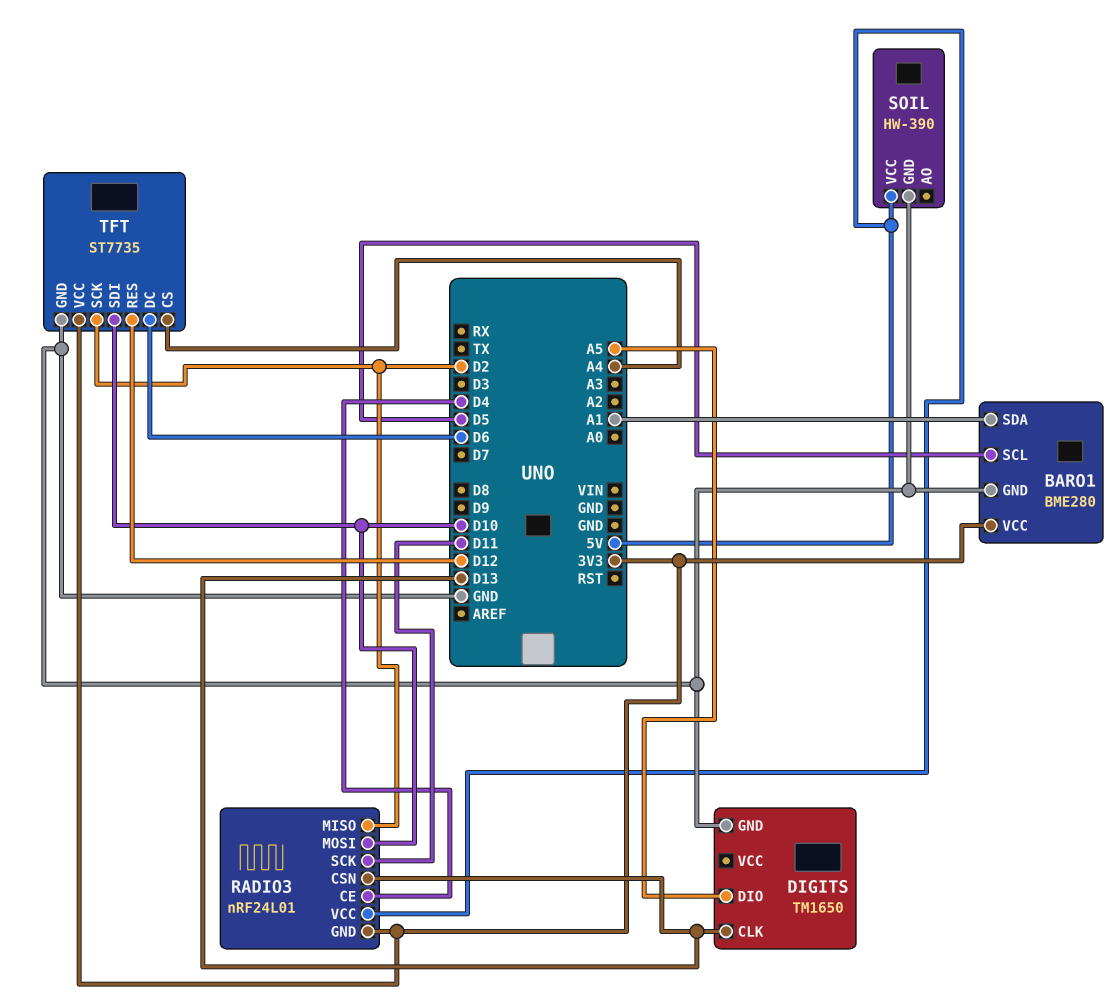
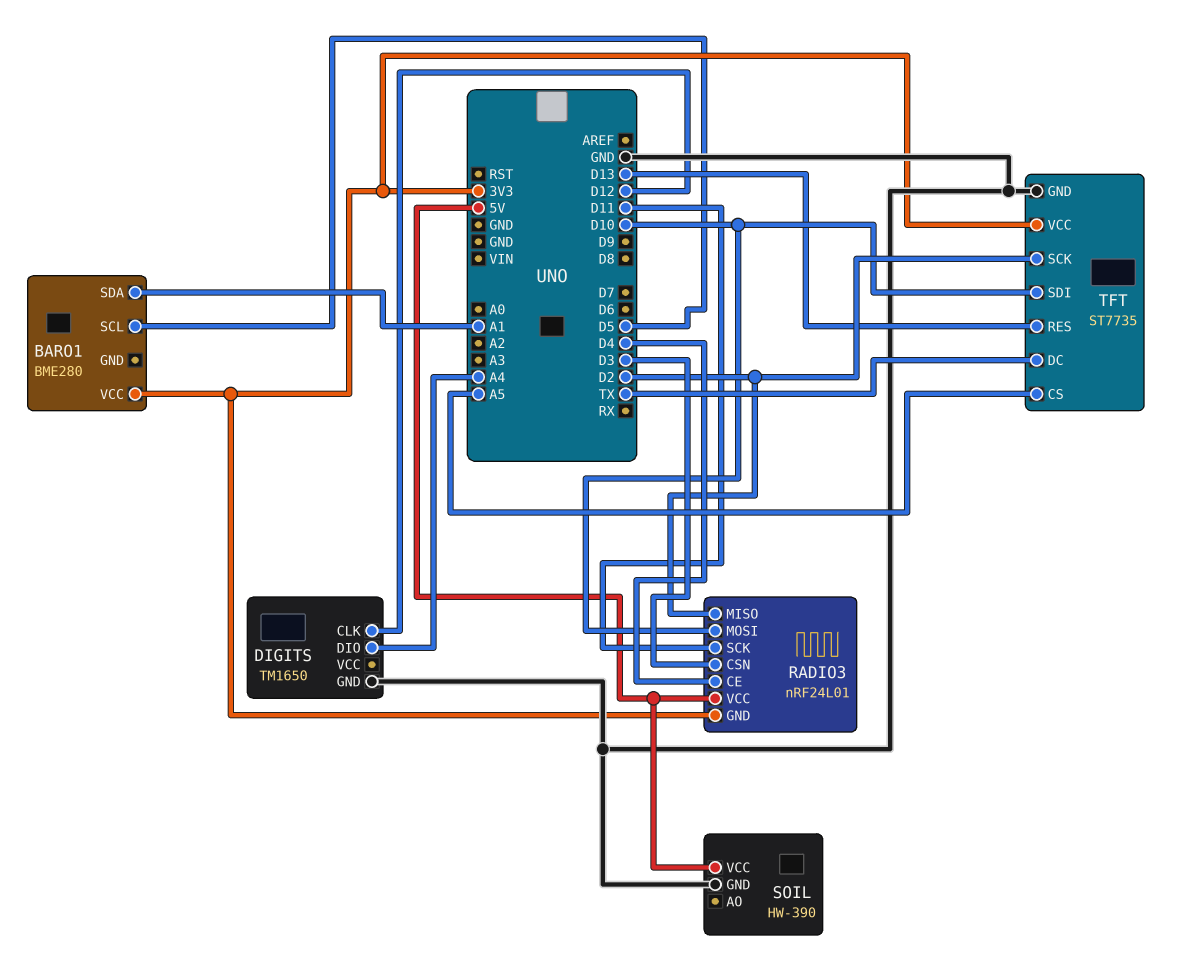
BARO1 pin GND: GND -> none
DIGITS pin CLK: D13 -> D12
DIGITS pin DIO: A5 -> A4
RADIO3 pin CSN: D13 -> D3
TFT pin CS: A4 -> A5
TFT pin DC: D6 -> TX
TFT pin RES: D12 -> D13

